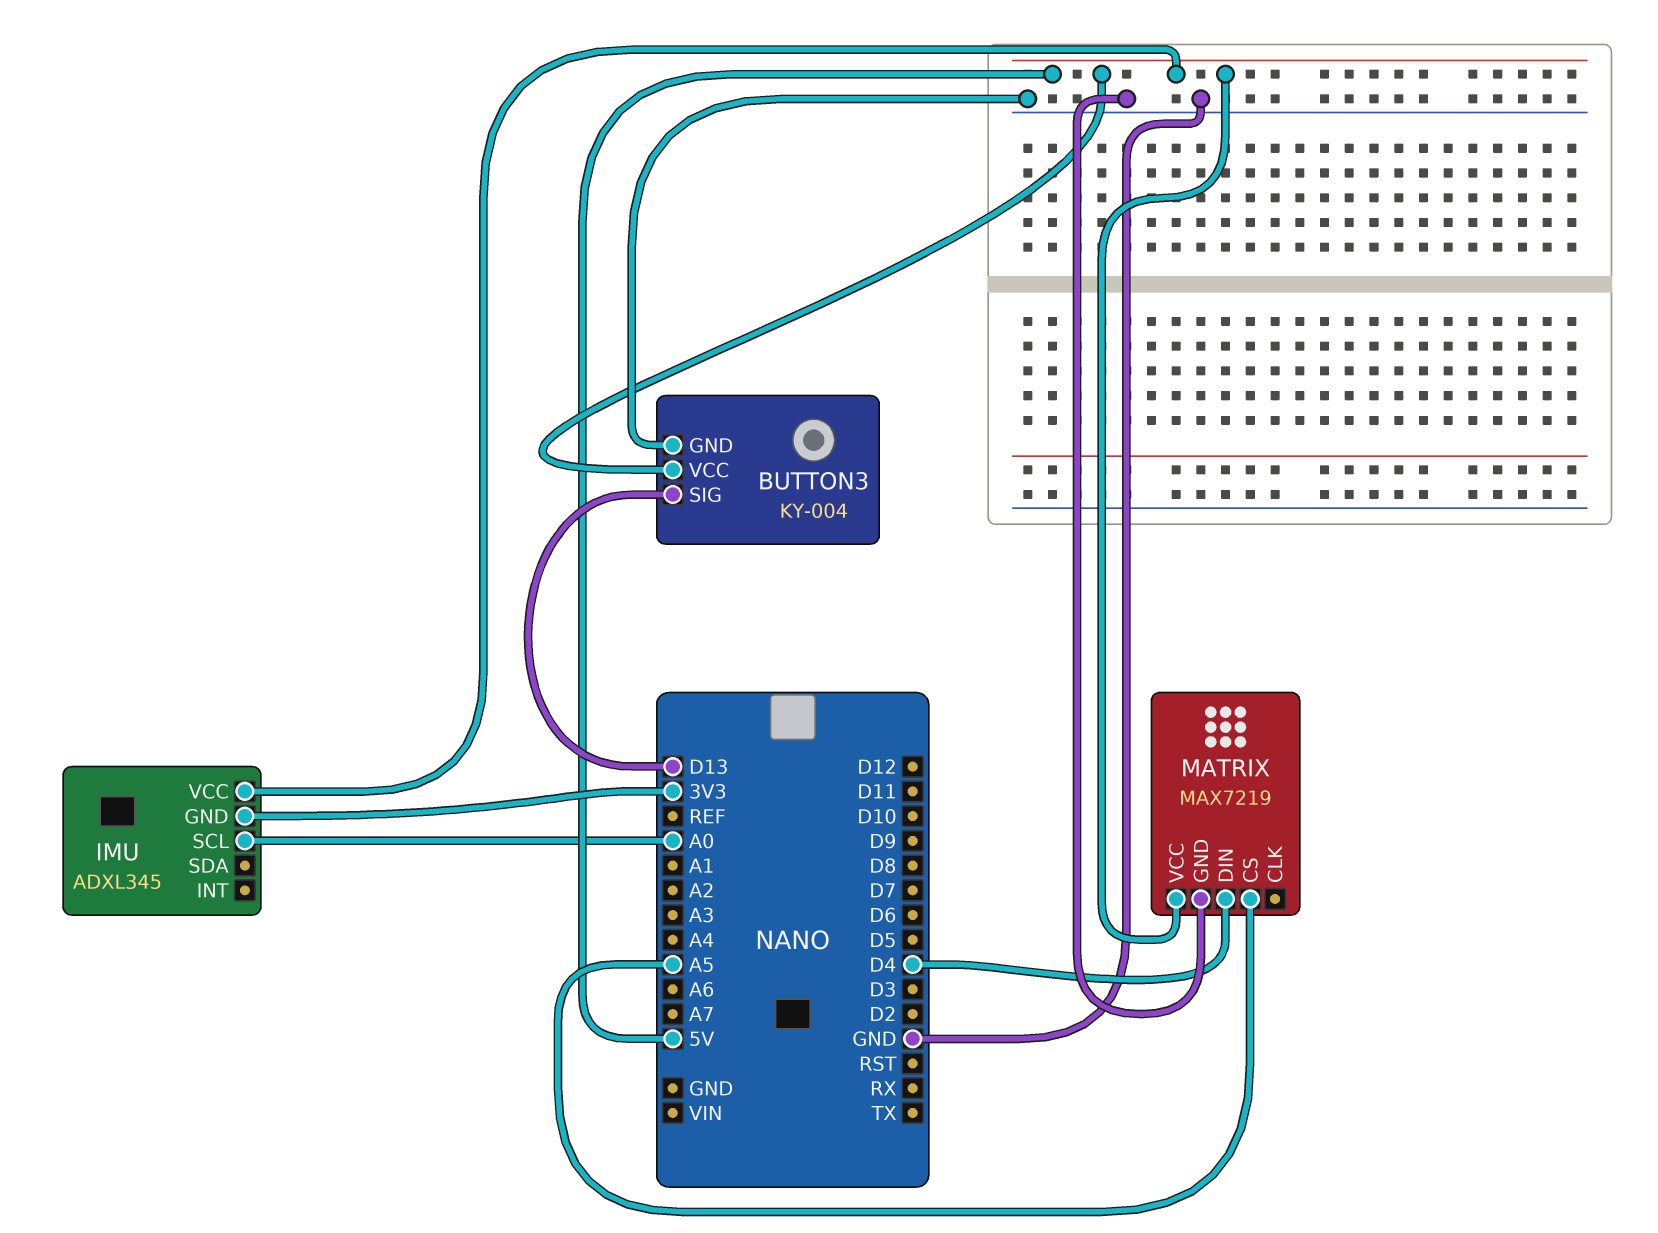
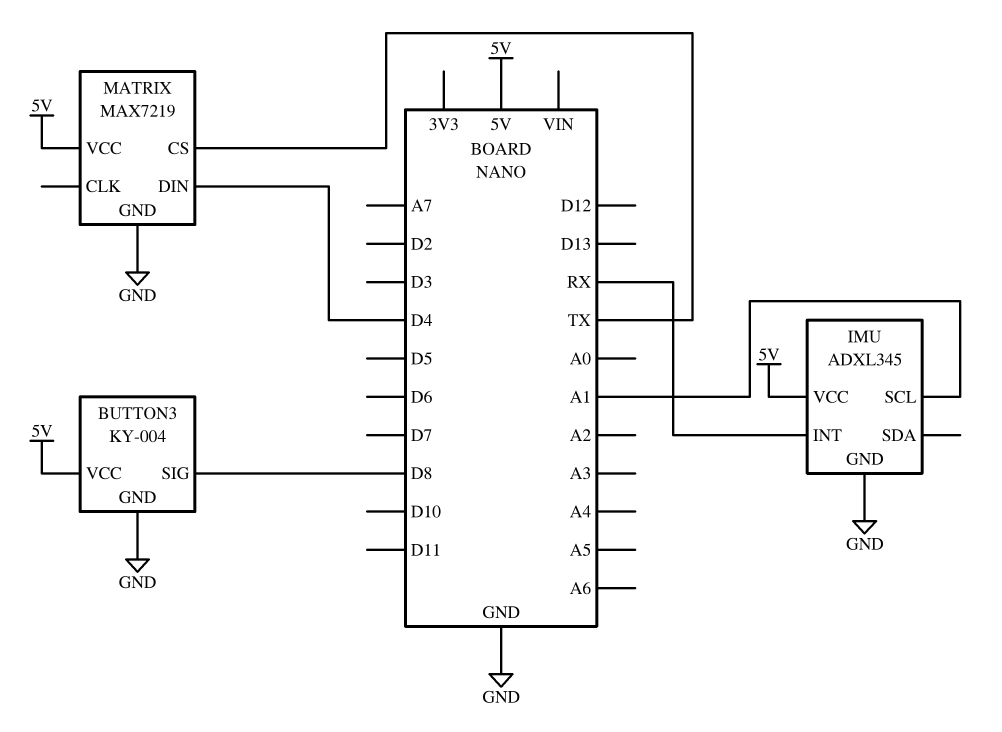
BUTTON3 pin SIG: D13 -> D8
IMU pin GND: 3V3 -> GND
IMU pin INT: none -> RX
IMU pin SCL: A0 -> A1
MATRIX pin CS: A5 -> TX

